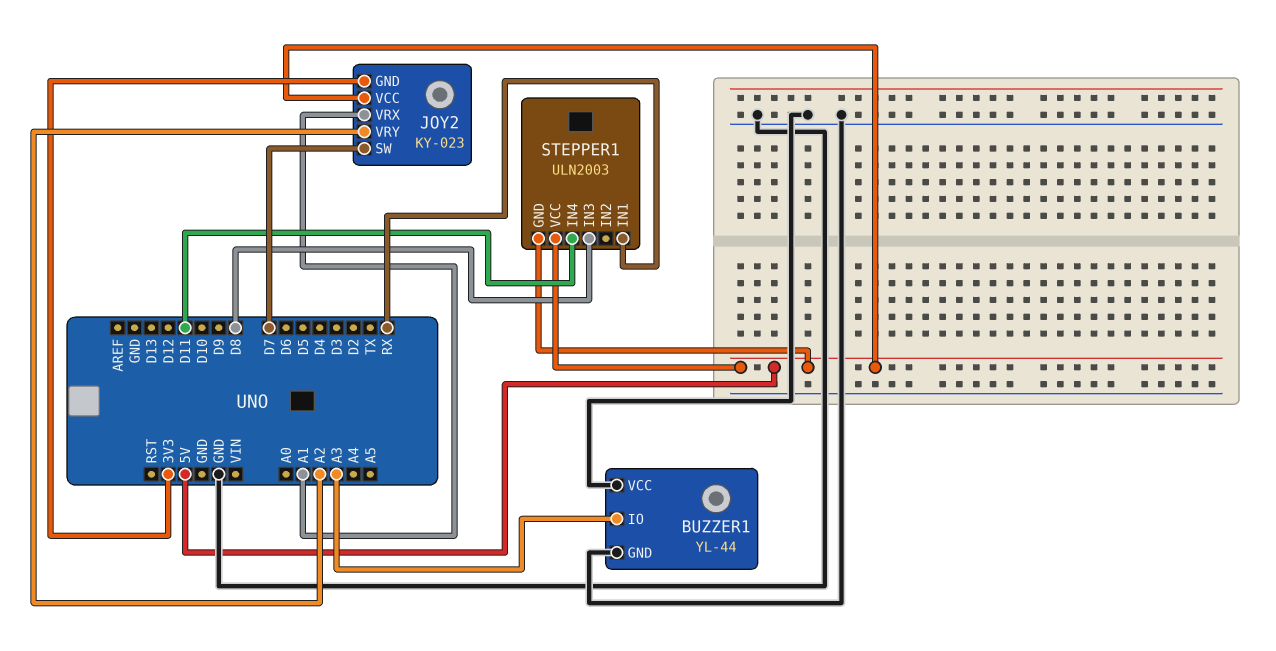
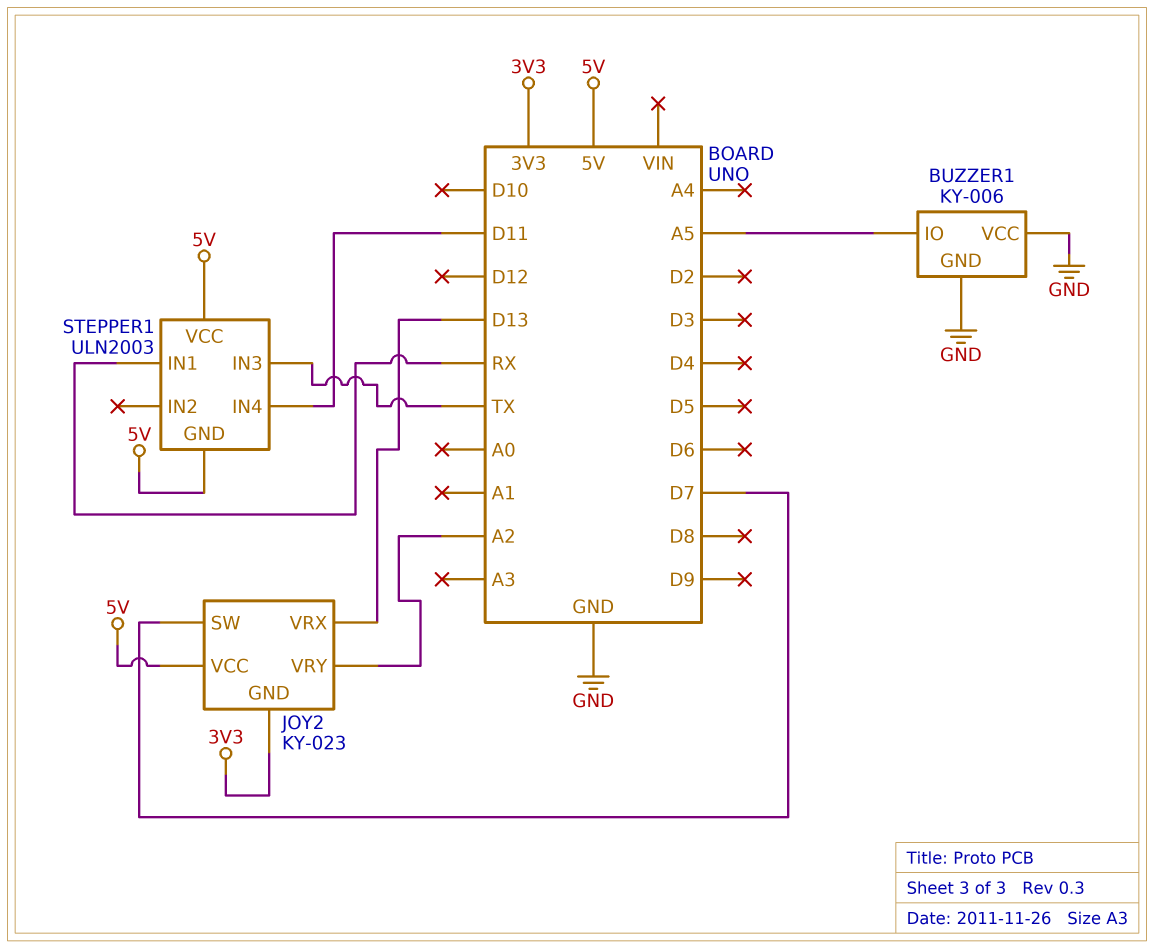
BUZZER1: YL-44 -> KY-006
BUZZER1 pin IO: A3 -> A5
JOY2 pin VRX: A1 -> D13
STEPPER1 pin IN3: D8 -> TX

